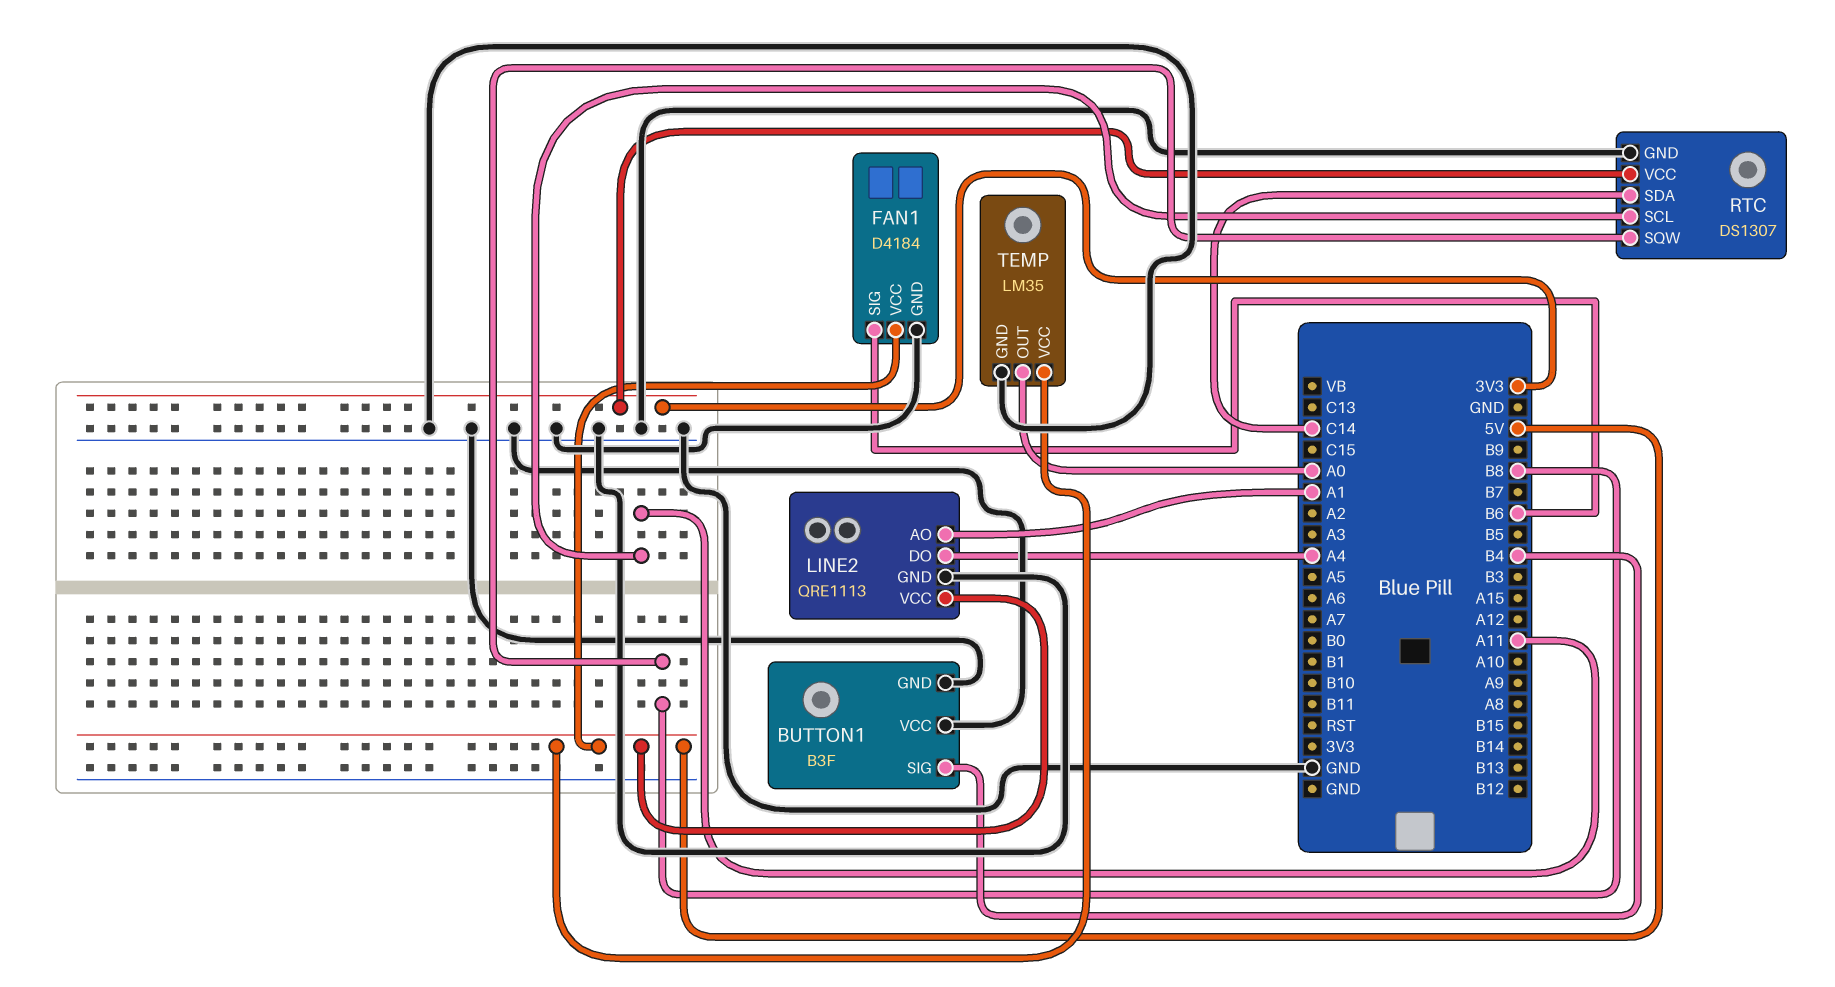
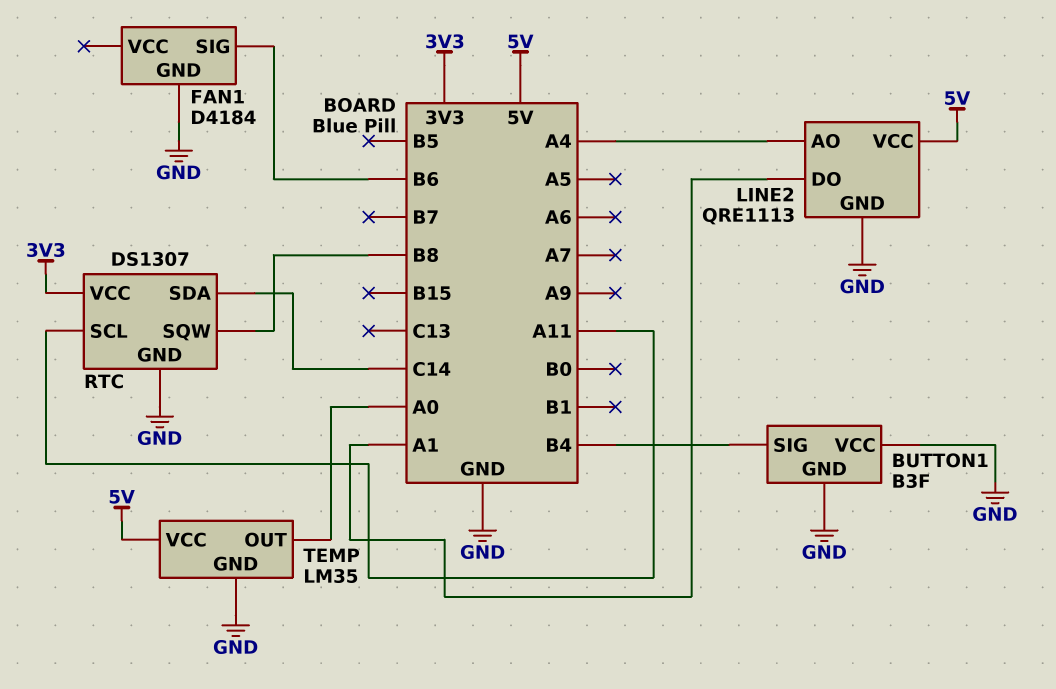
FAN1 pin VCC: 5V -> none
LINE2 pin AO: A1 -> A4
LINE2 pin DO: A4 -> A1

